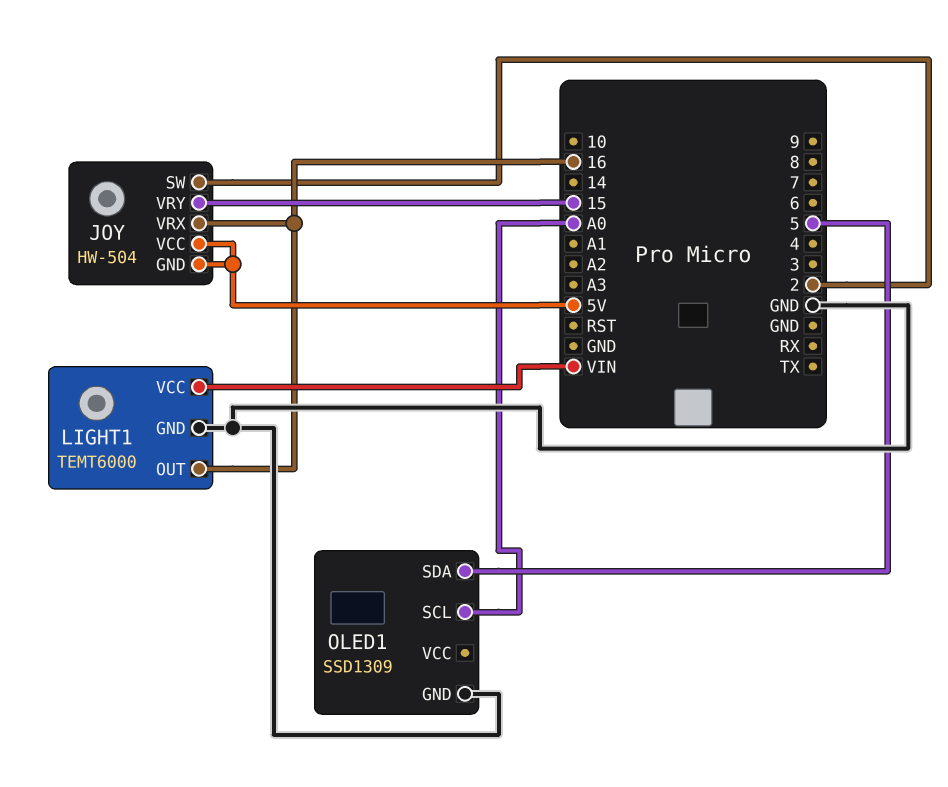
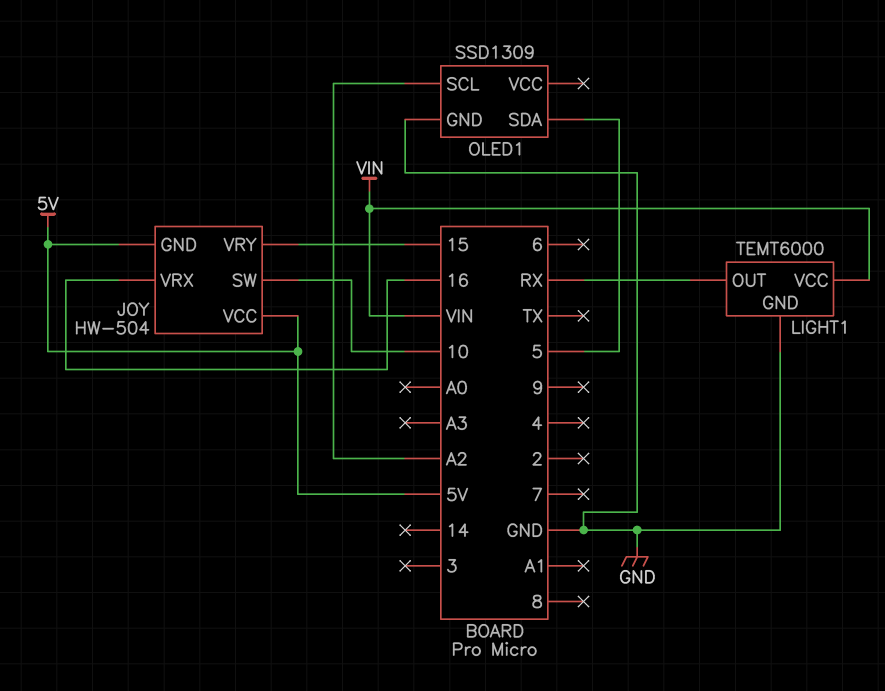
JOY pin SW: 2 -> 10
LIGHT1 pin OUT: 16 -> RX
OLED1 pin SCL: A0 -> A2

